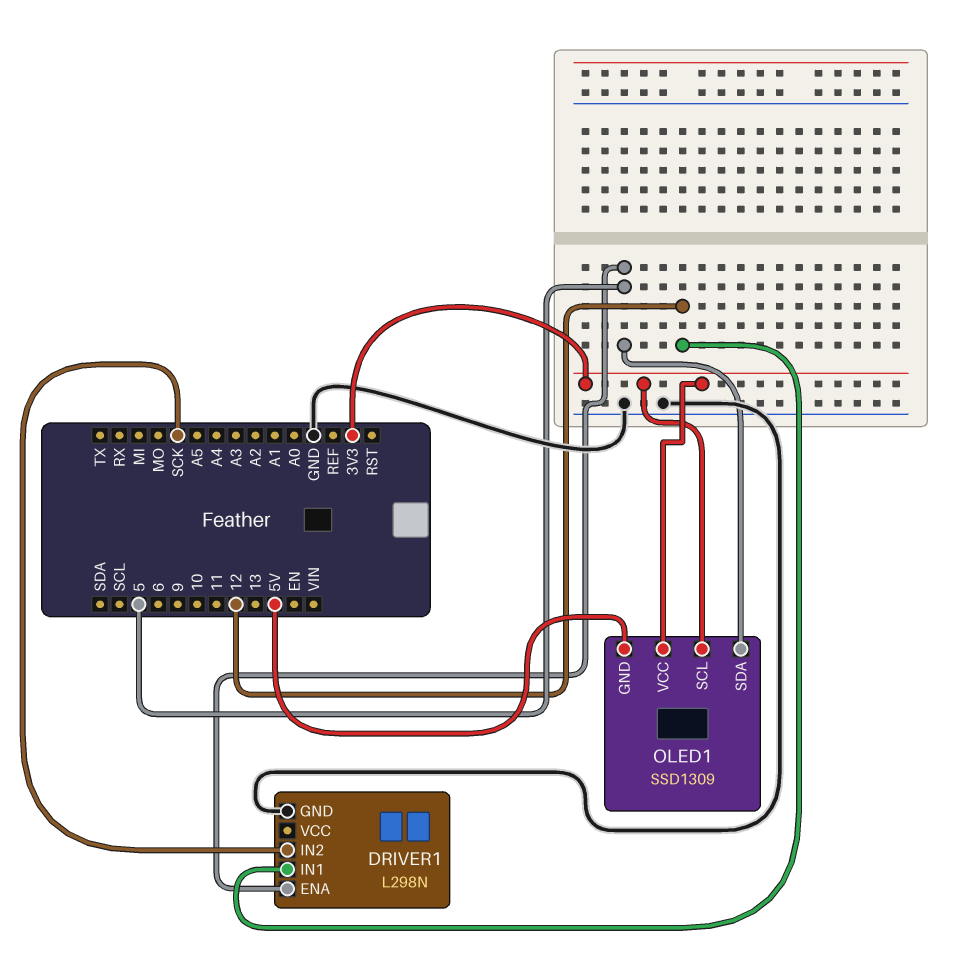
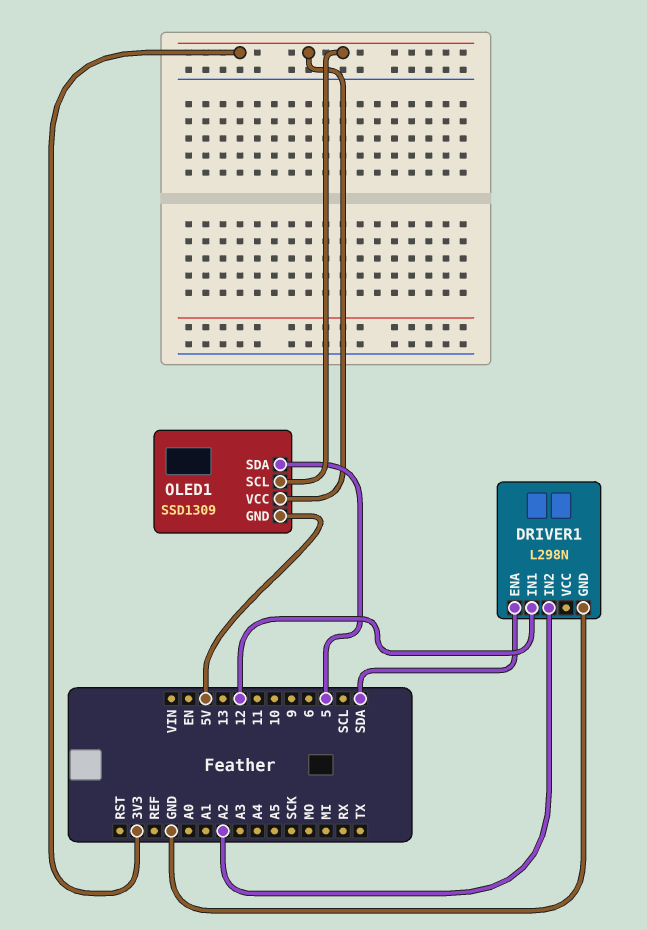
DRIVER1 pin ENA: 5 -> SDA
DRIVER1 pin IN2: SCK -> A2

